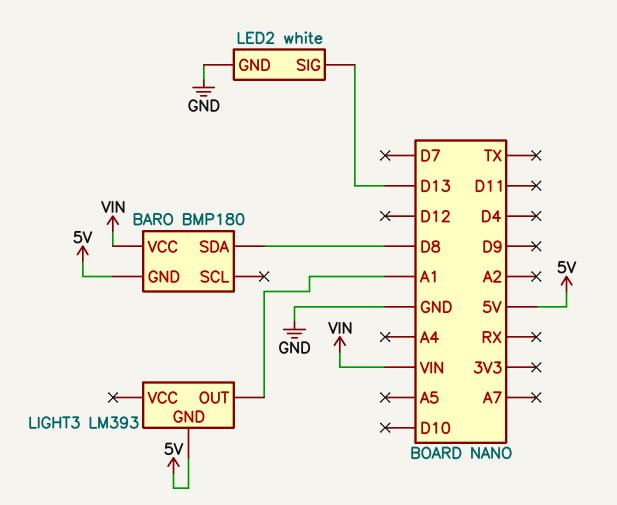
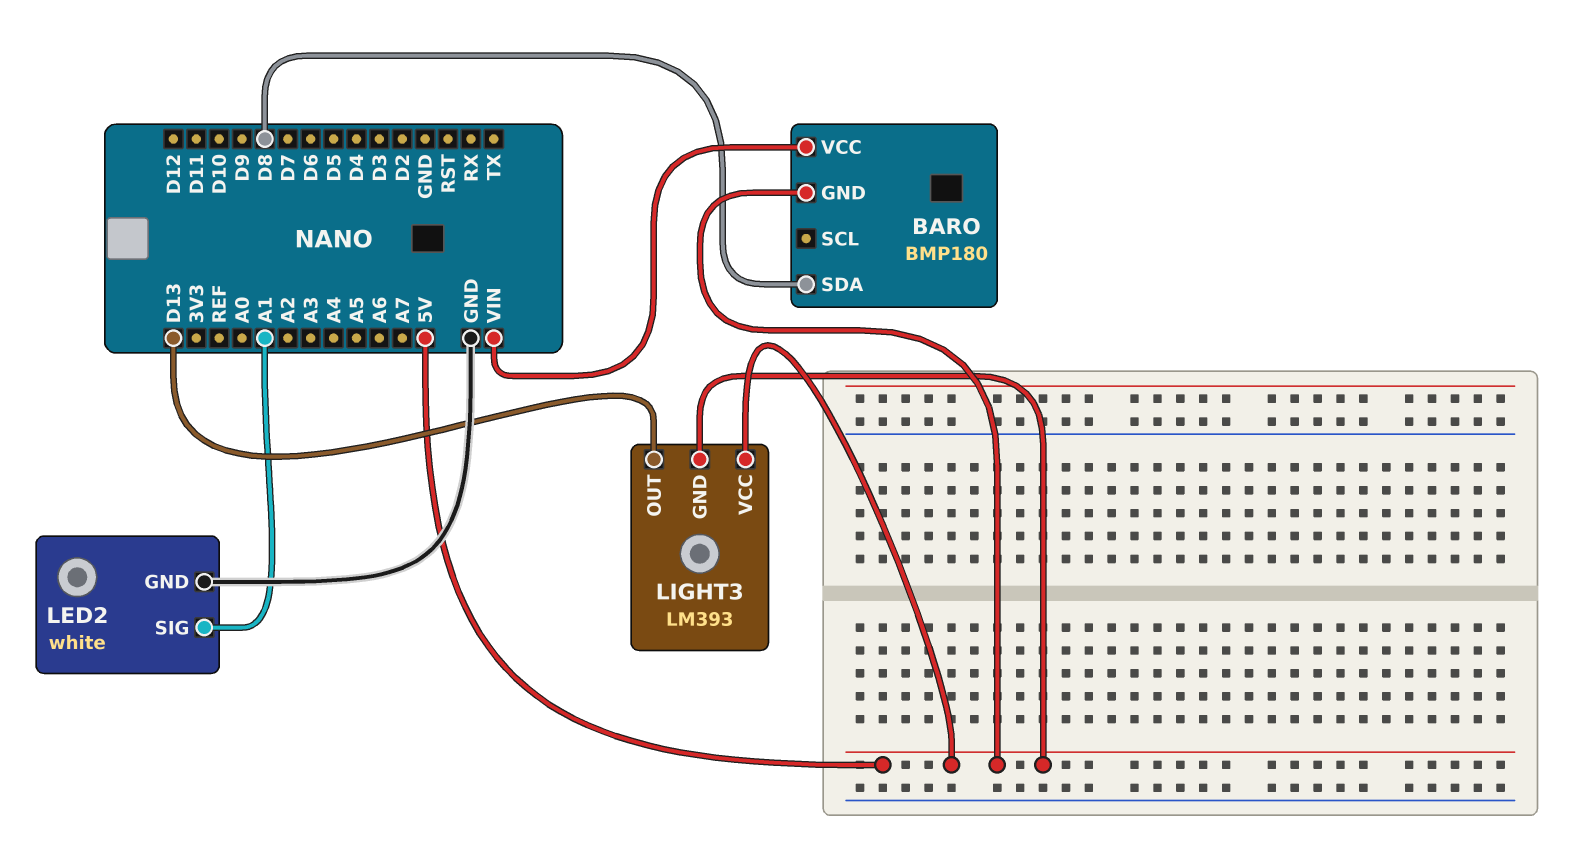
LED2 pin SIG: D13 -> A1
LIGHT3 pin OUT: A1 -> D13
LIGHT3 pin VCC: none -> 5V

